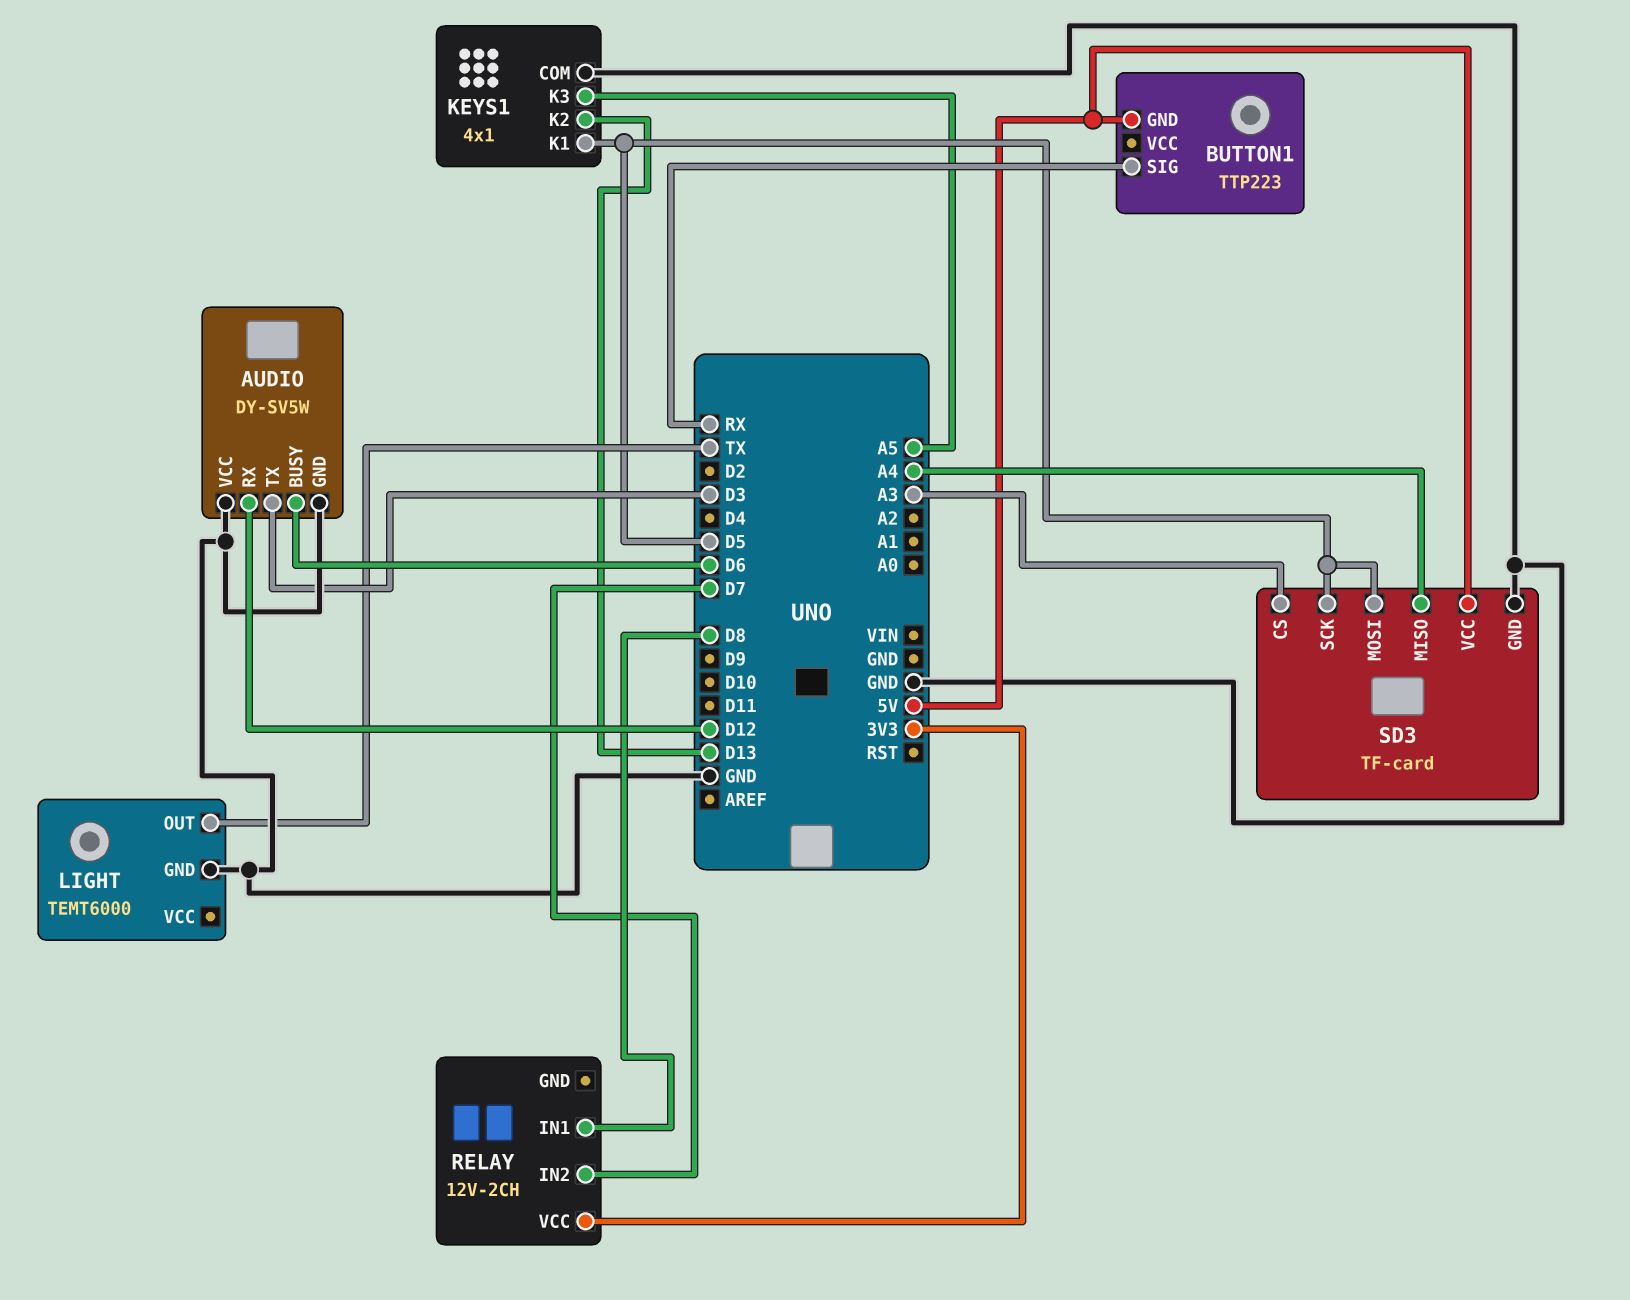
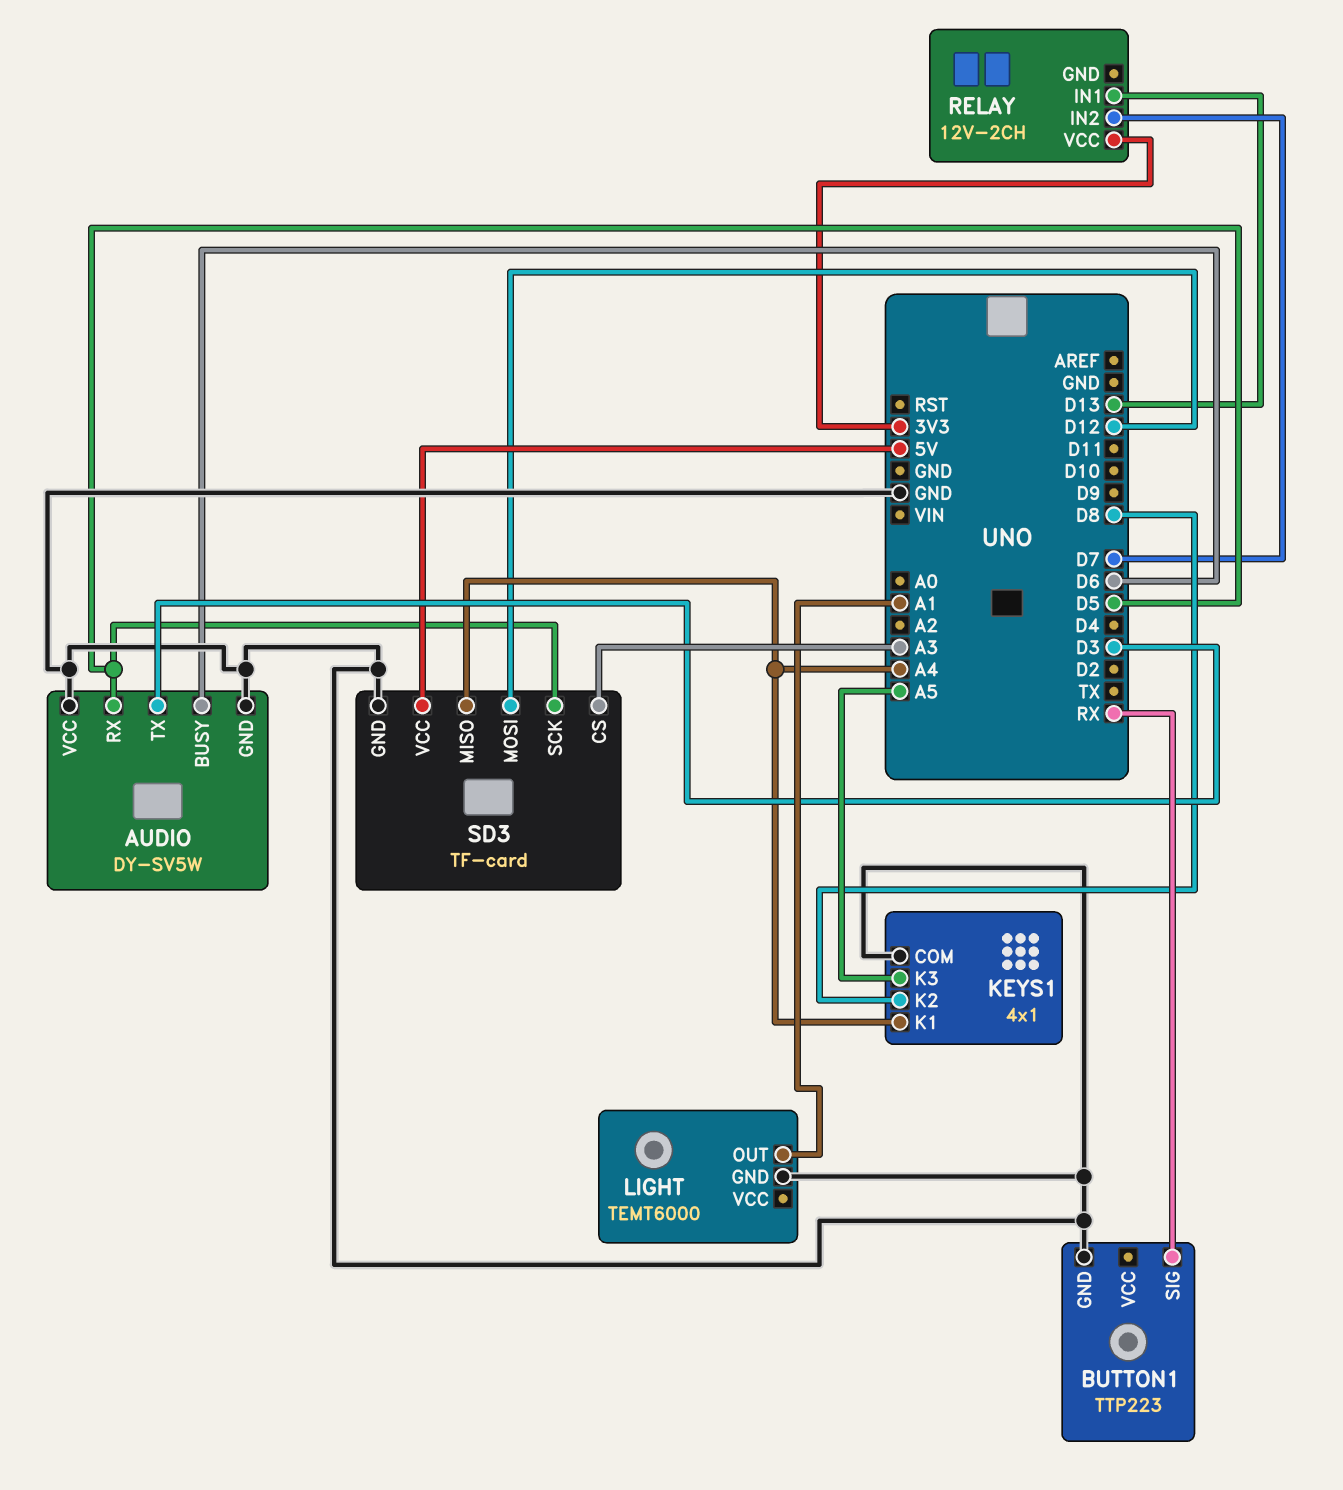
AUDIO pin RX: D12 -> D5
BUTTON1 pin GND: 5V -> GND
KEYS1 pin K1: D5 -> A4
KEYS1 pin K2: D13 -> D8
LIGHT pin OUT: TX -> A1
RELAY pin IN1: D8 -> D13
SD3 pin MOSI: D5 -> D12

